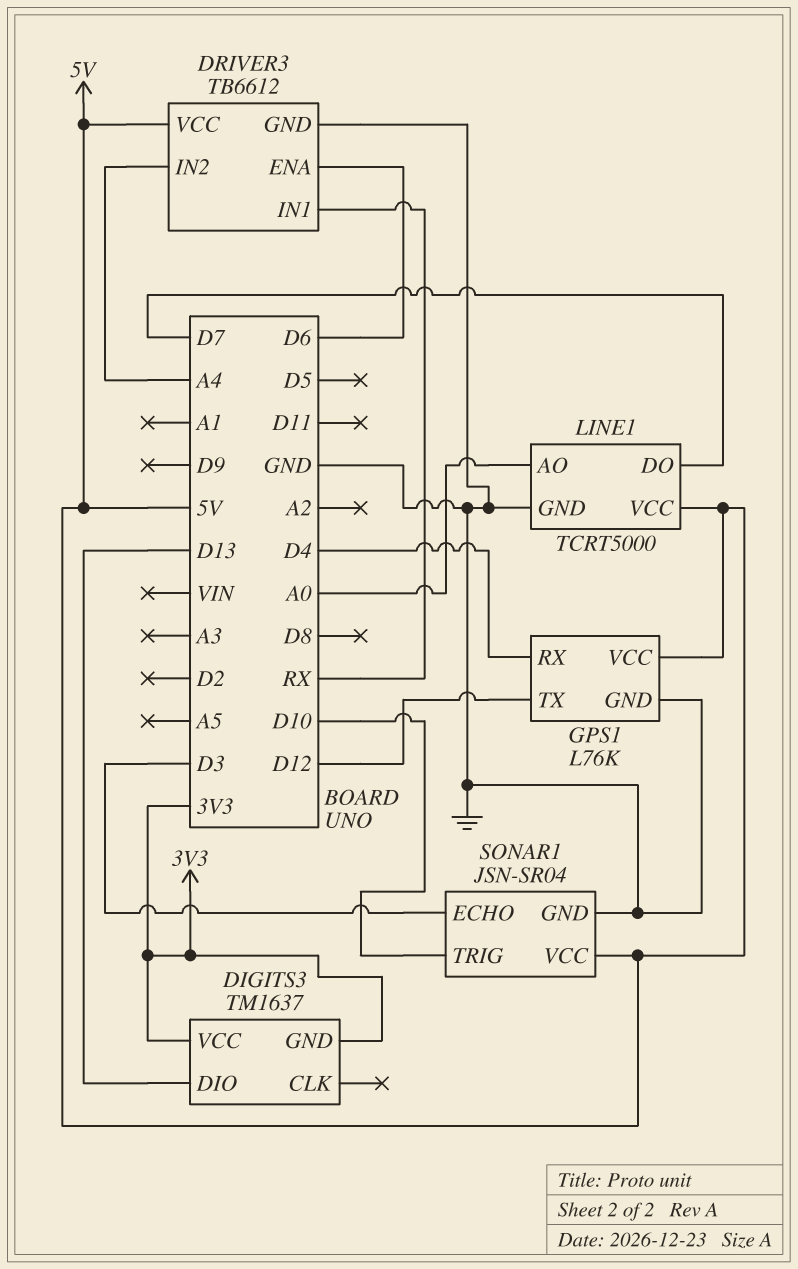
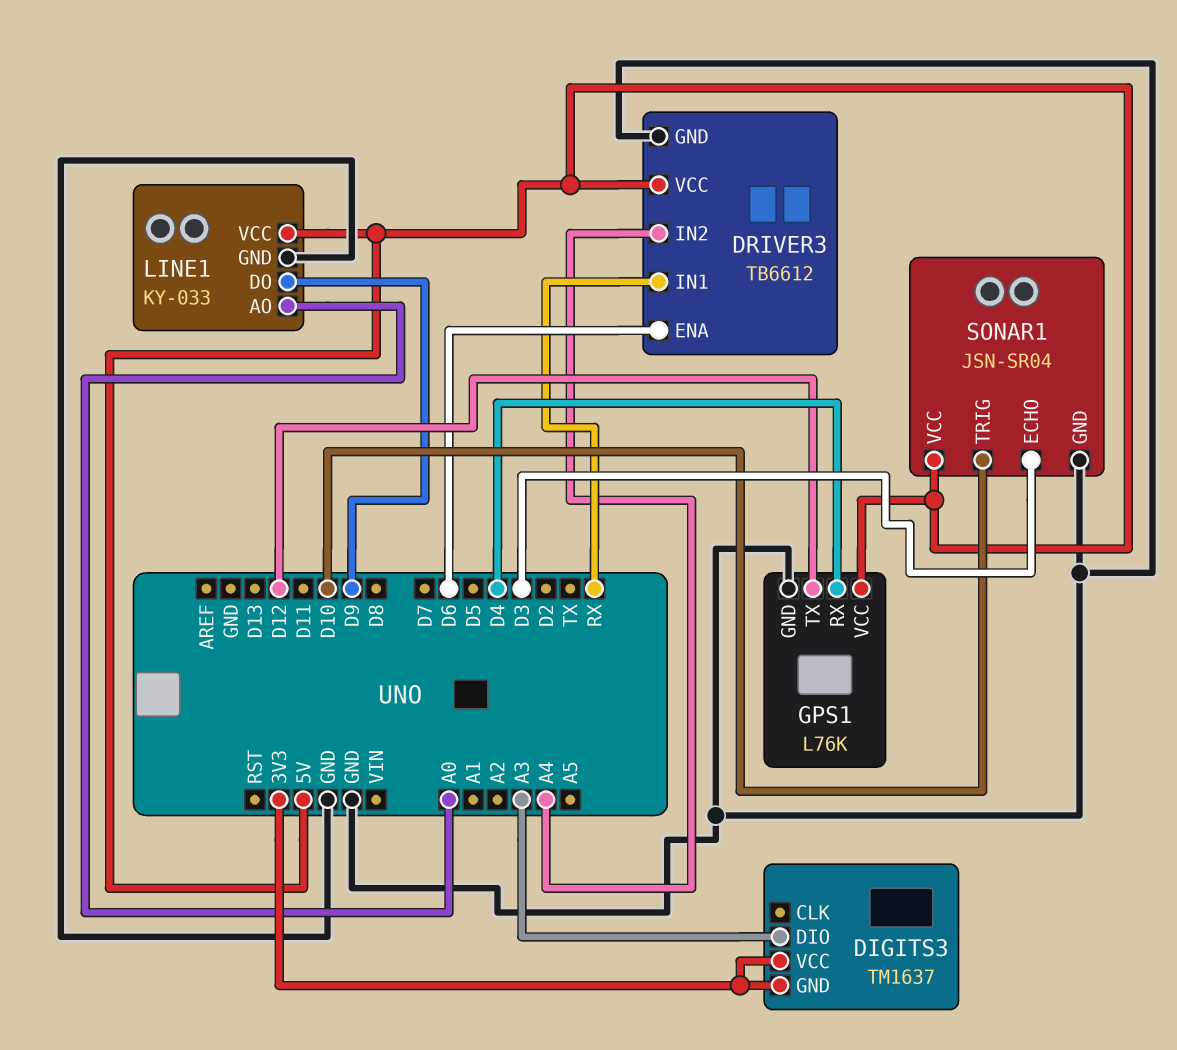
DIGITS3 pin DIO: D13 -> A3
LINE1: TCRT5000 -> KY-033
LINE1 pin DO: D7 -> D9

